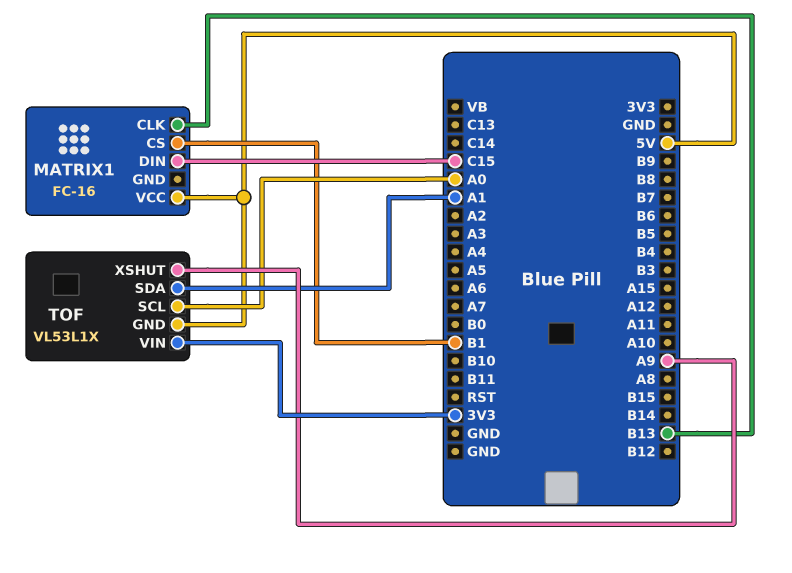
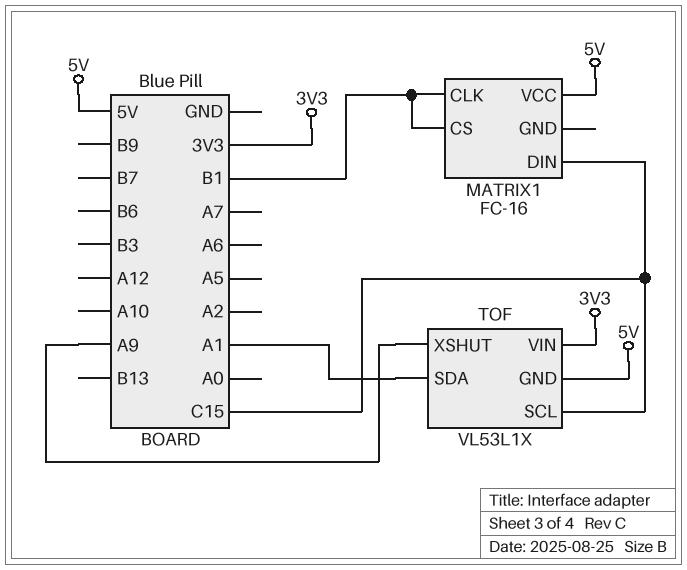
MATRIX1 pin CLK: B13 -> B1
TOF pin SCL: A0 -> C15

